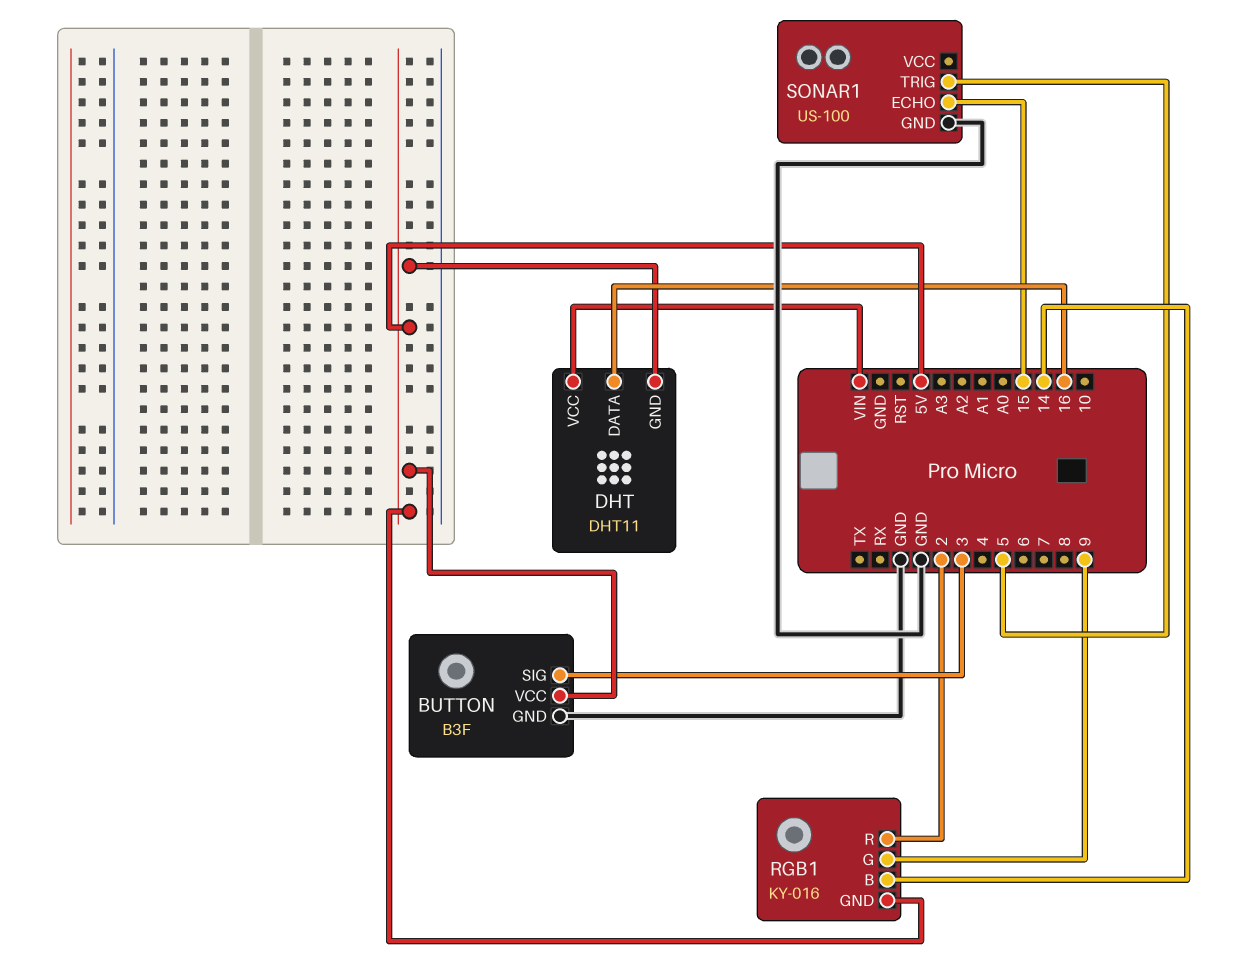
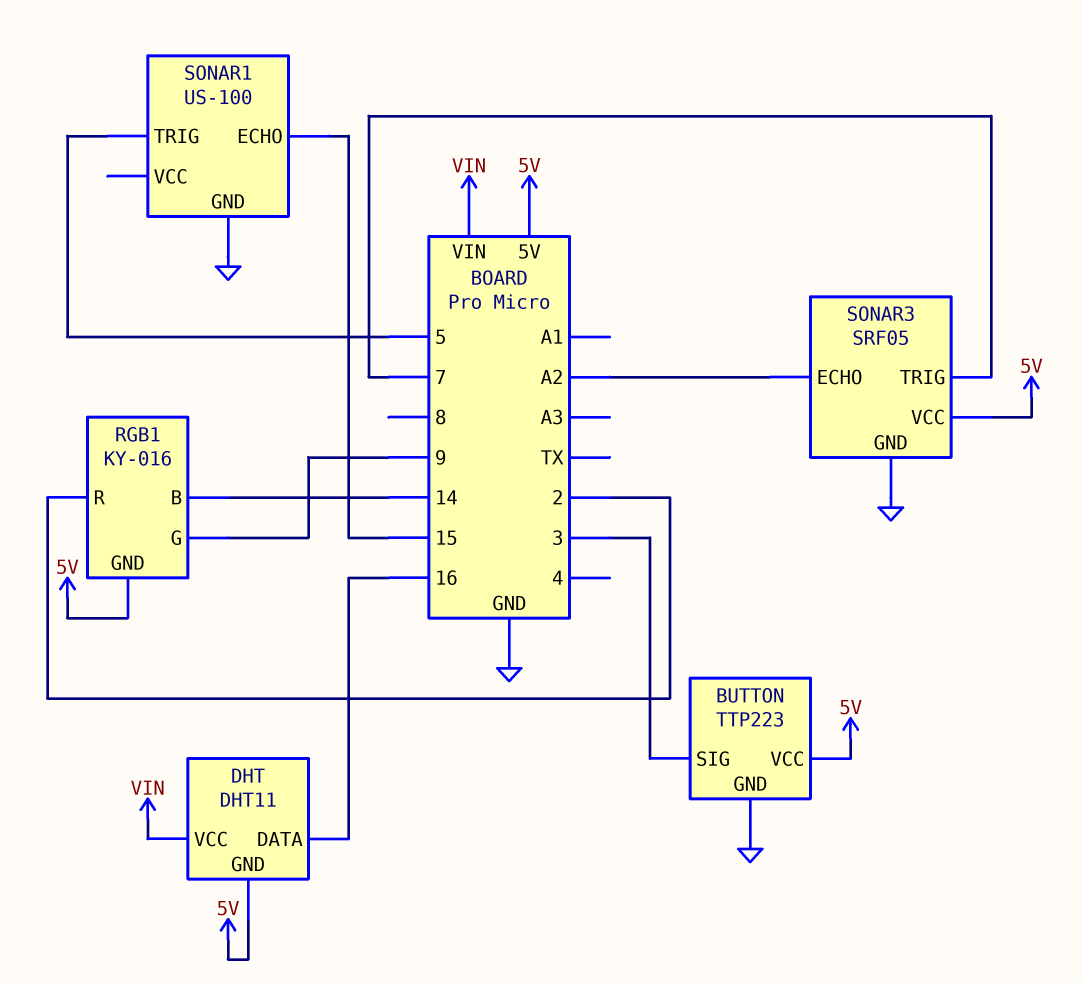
BUTTON: B3F -> TTP223
SONAR3: none -> SRF05
SONAR3 pin ECHO: none -> A2
SONAR3 pin GND: none -> GND
SONAR3 pin TRIG: none -> 7
SONAR3 pin VCC: none -> 5V

